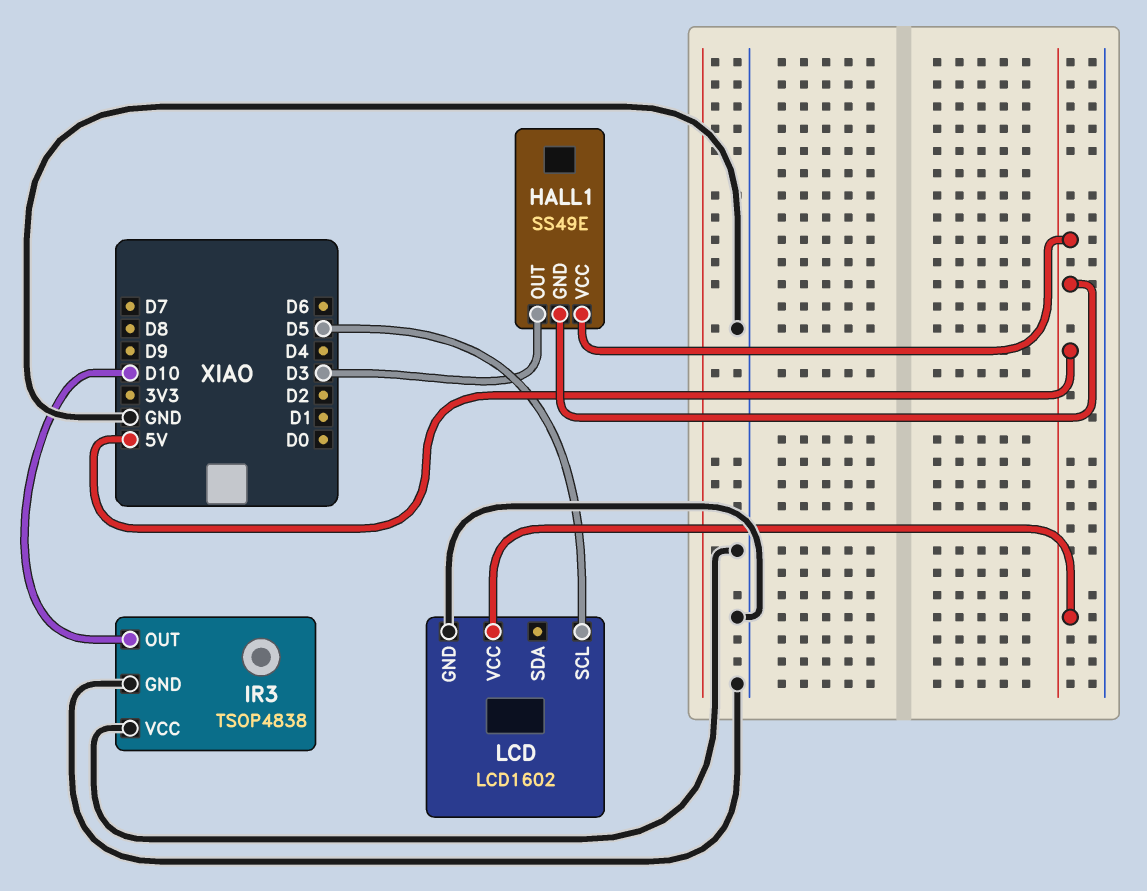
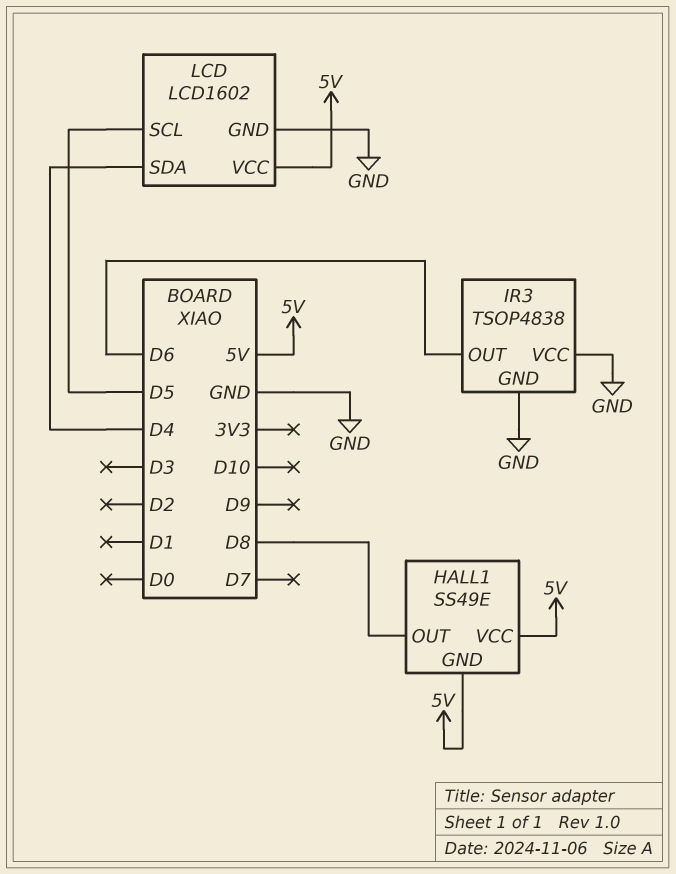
HALL1 pin OUT: D3 -> D8
IR3 pin OUT: D10 -> D6
LCD pin SDA: none -> D4

